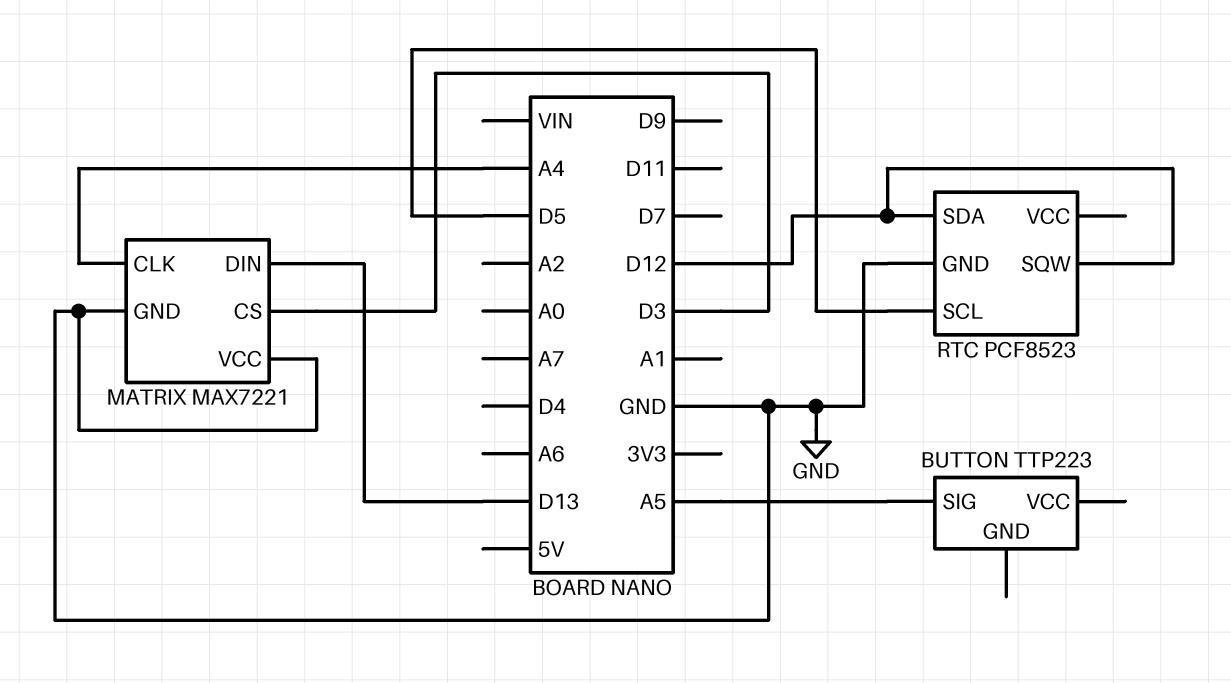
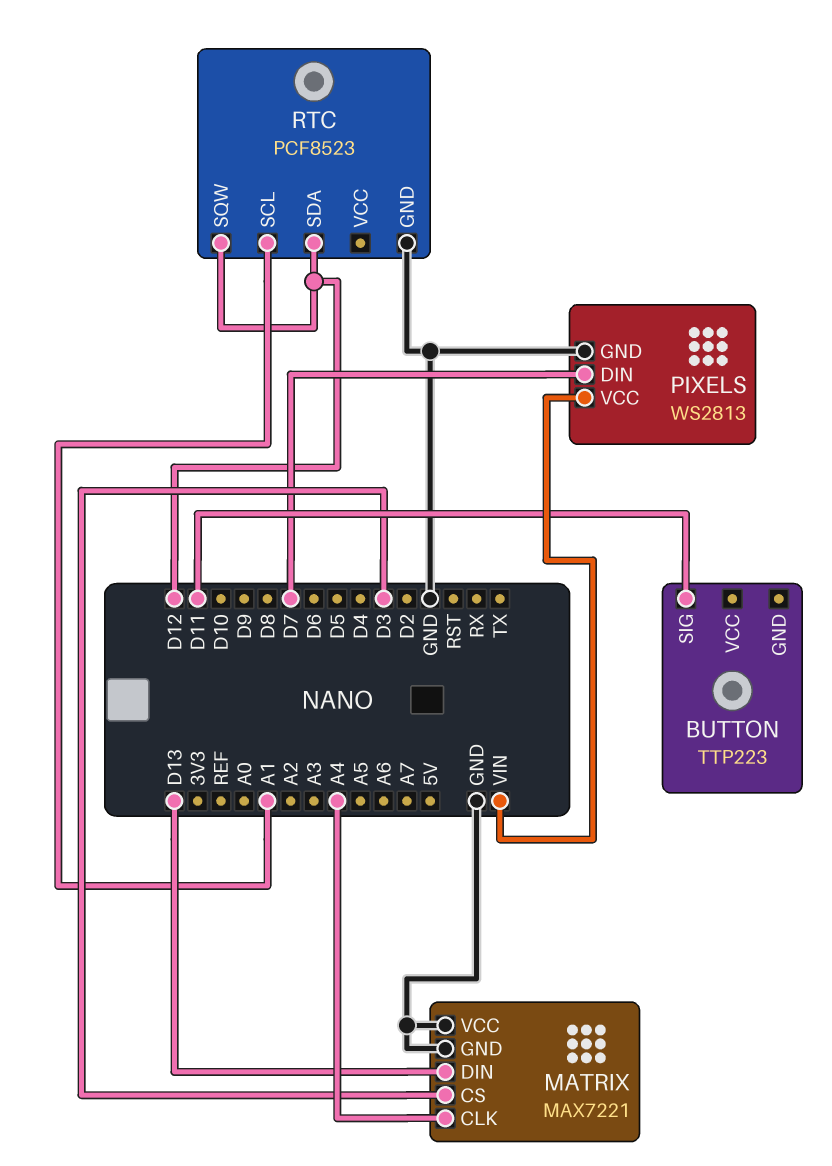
BUTTON pin SIG: A5 -> D11
PIXELS: none -> WS2813
PIXELS pin DIN: none -> D7
PIXELS pin GND: none -> GND
PIXELS pin VCC: none -> VIN
RTC pin SCL: D5 -> A1

